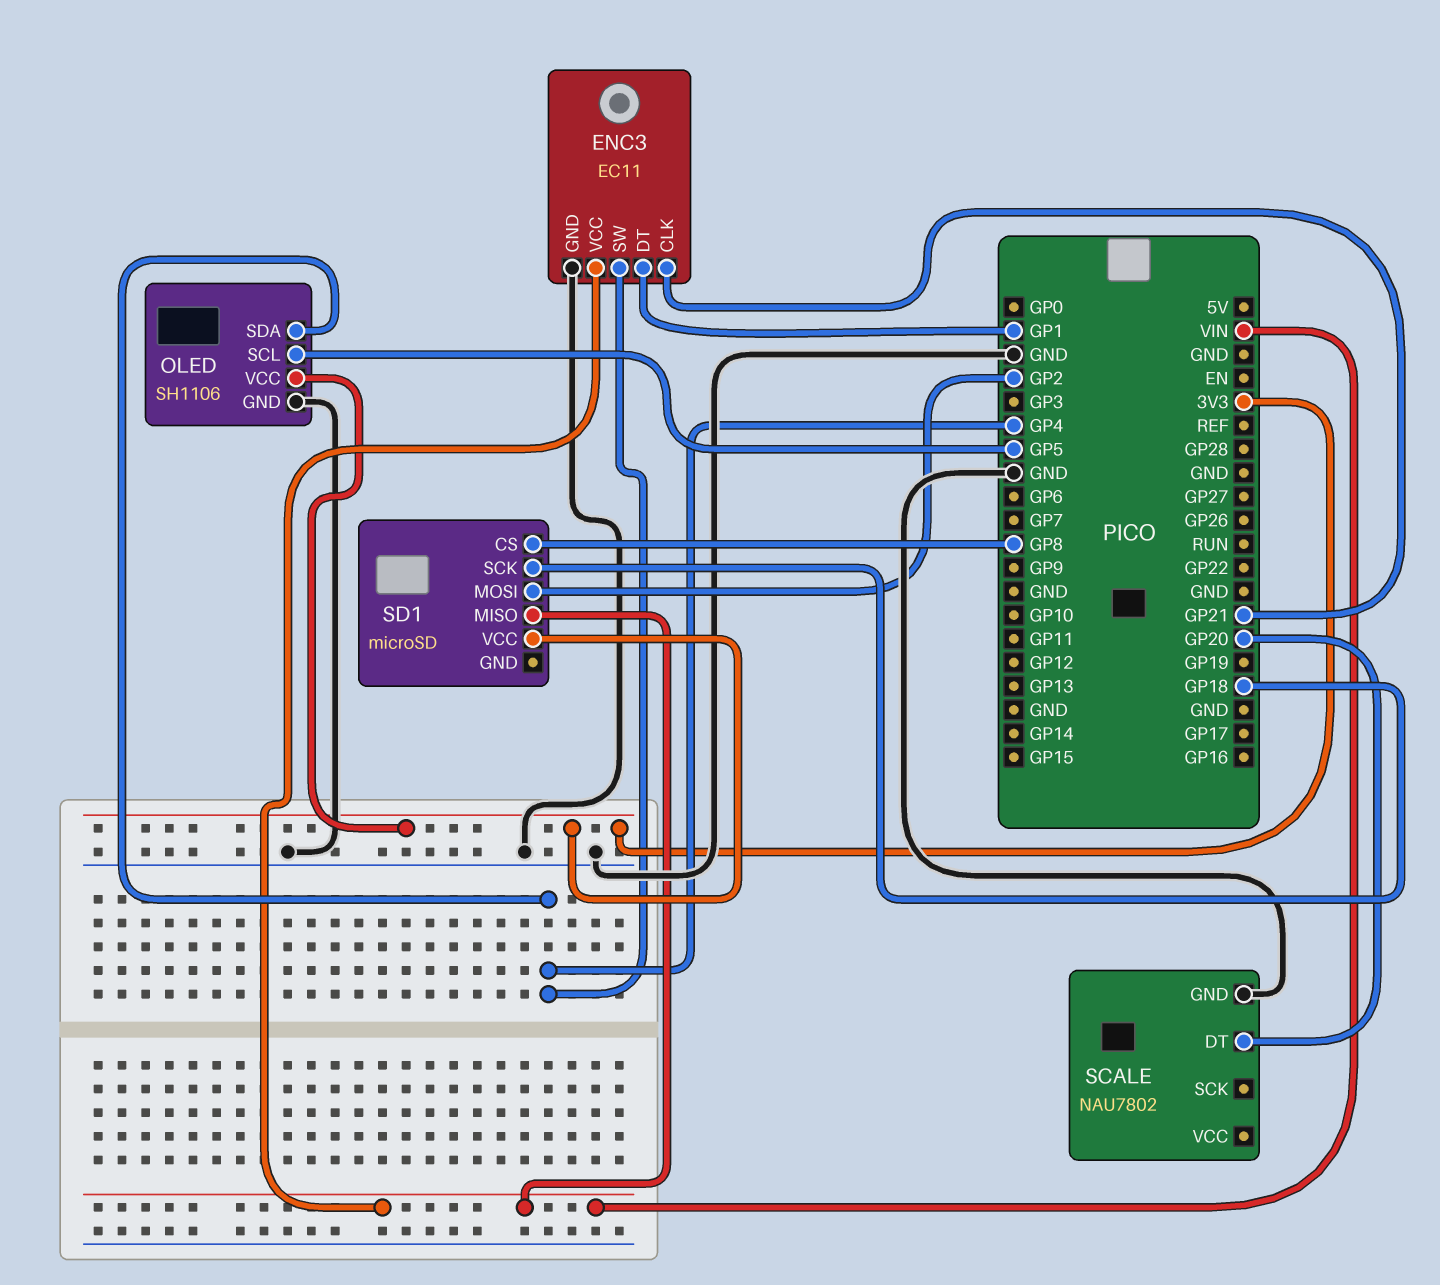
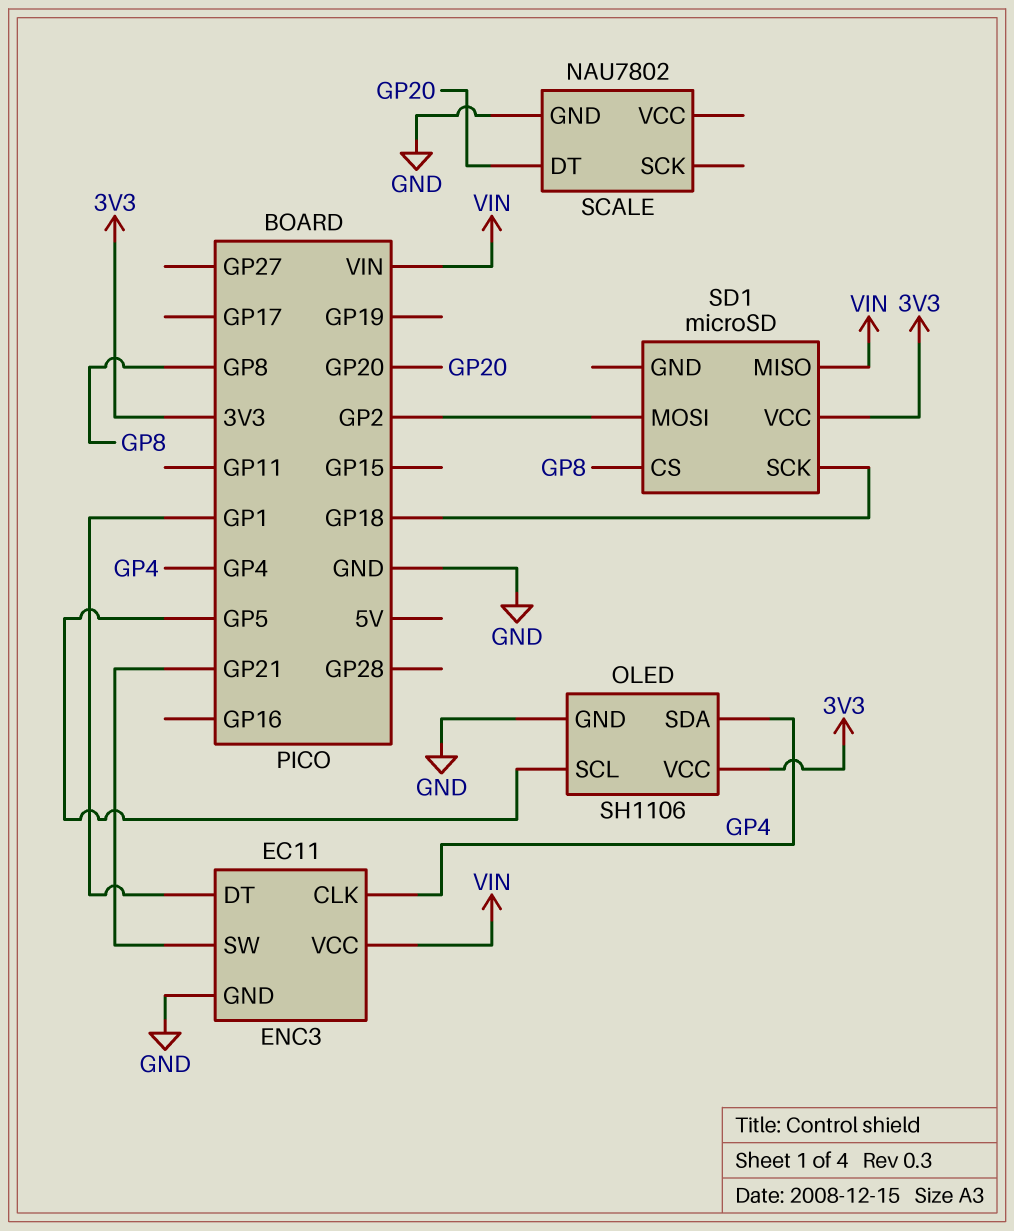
ENC3 pin CLK: GP21 -> GP4
ENC3 pin SW: GP4 -> GP21

